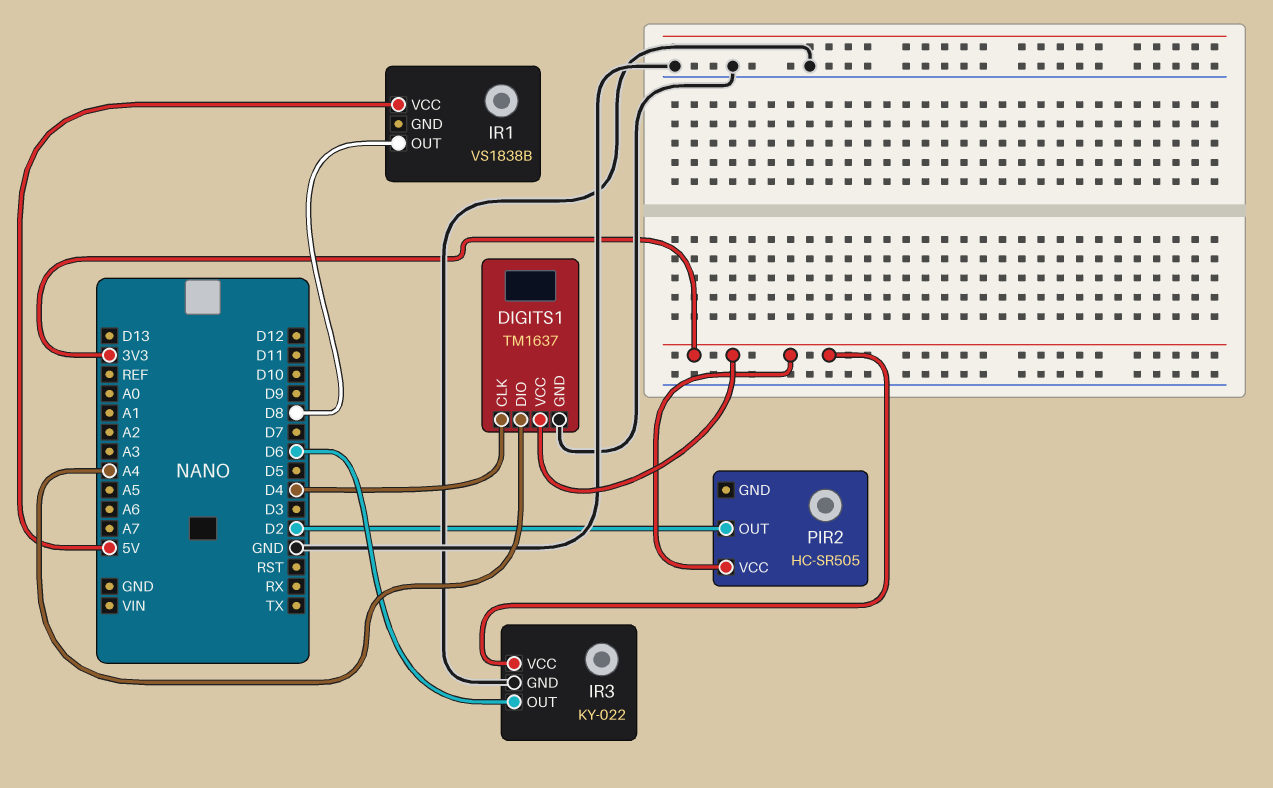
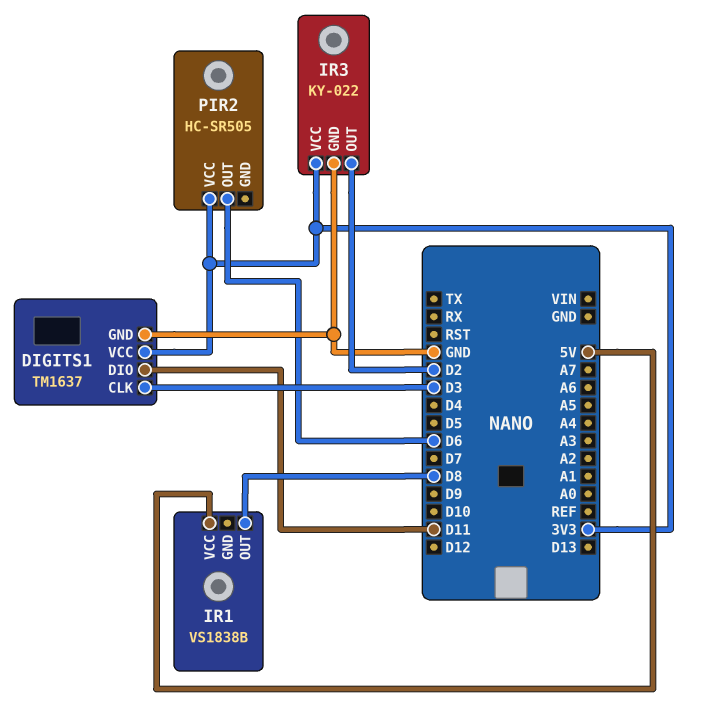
DIGITS1 pin CLK: D4 -> D3
DIGITS1 pin DIO: A4 -> D11
IR3 pin OUT: D6 -> D2
PIR2 pin OUT: D2 -> D6

